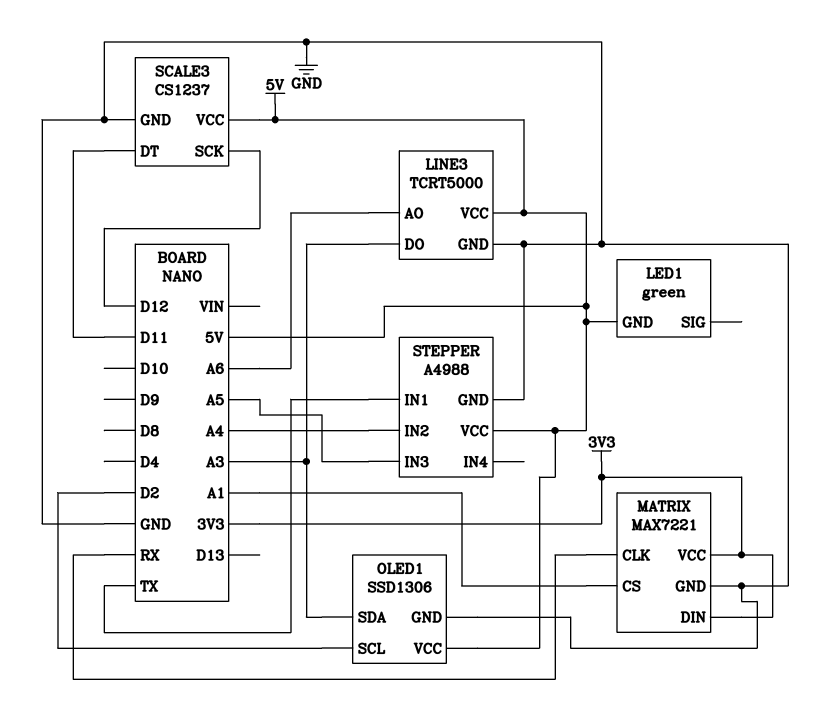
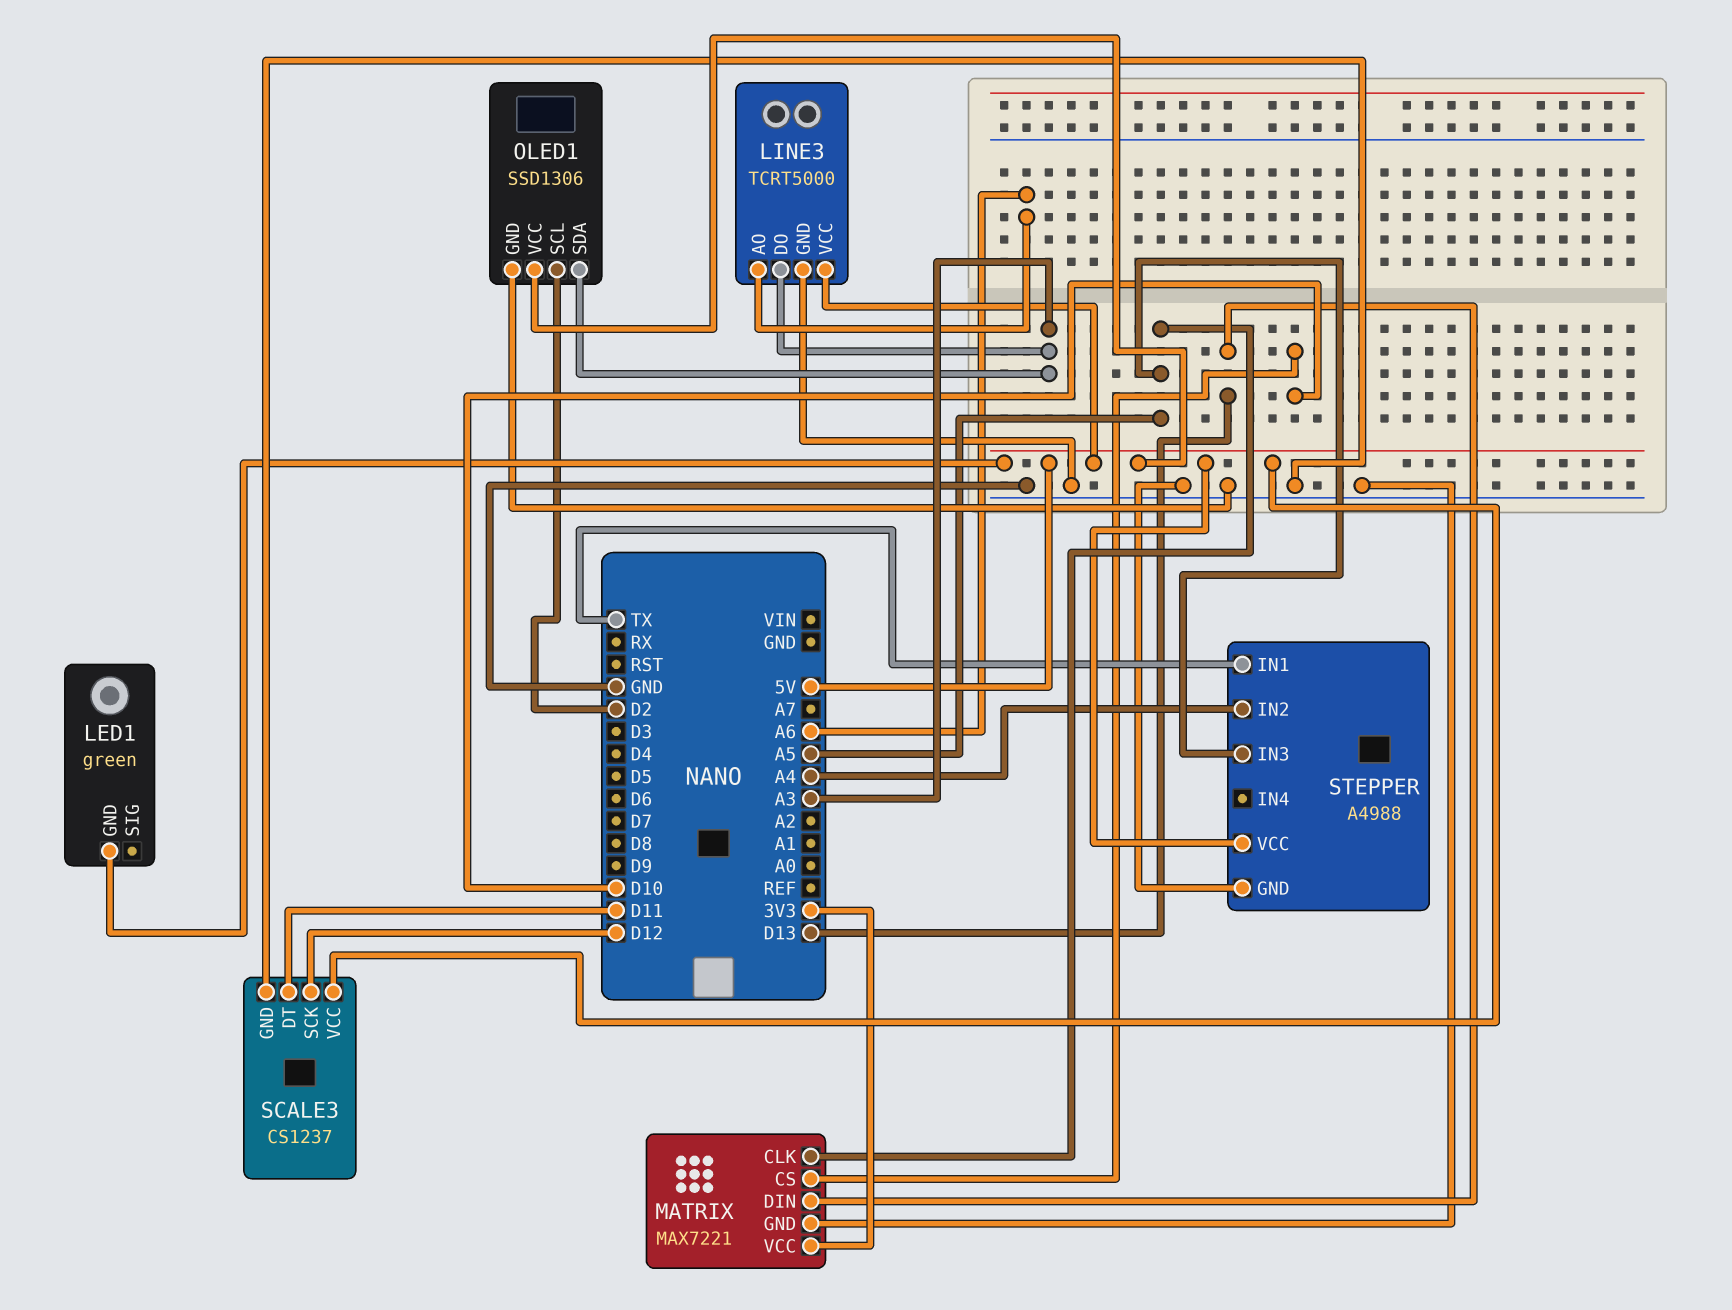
MATRIX pin CLK: RX -> A5
MATRIX pin CS: A1 -> D10
MATRIX pin DIN: 3V3 -> D13

